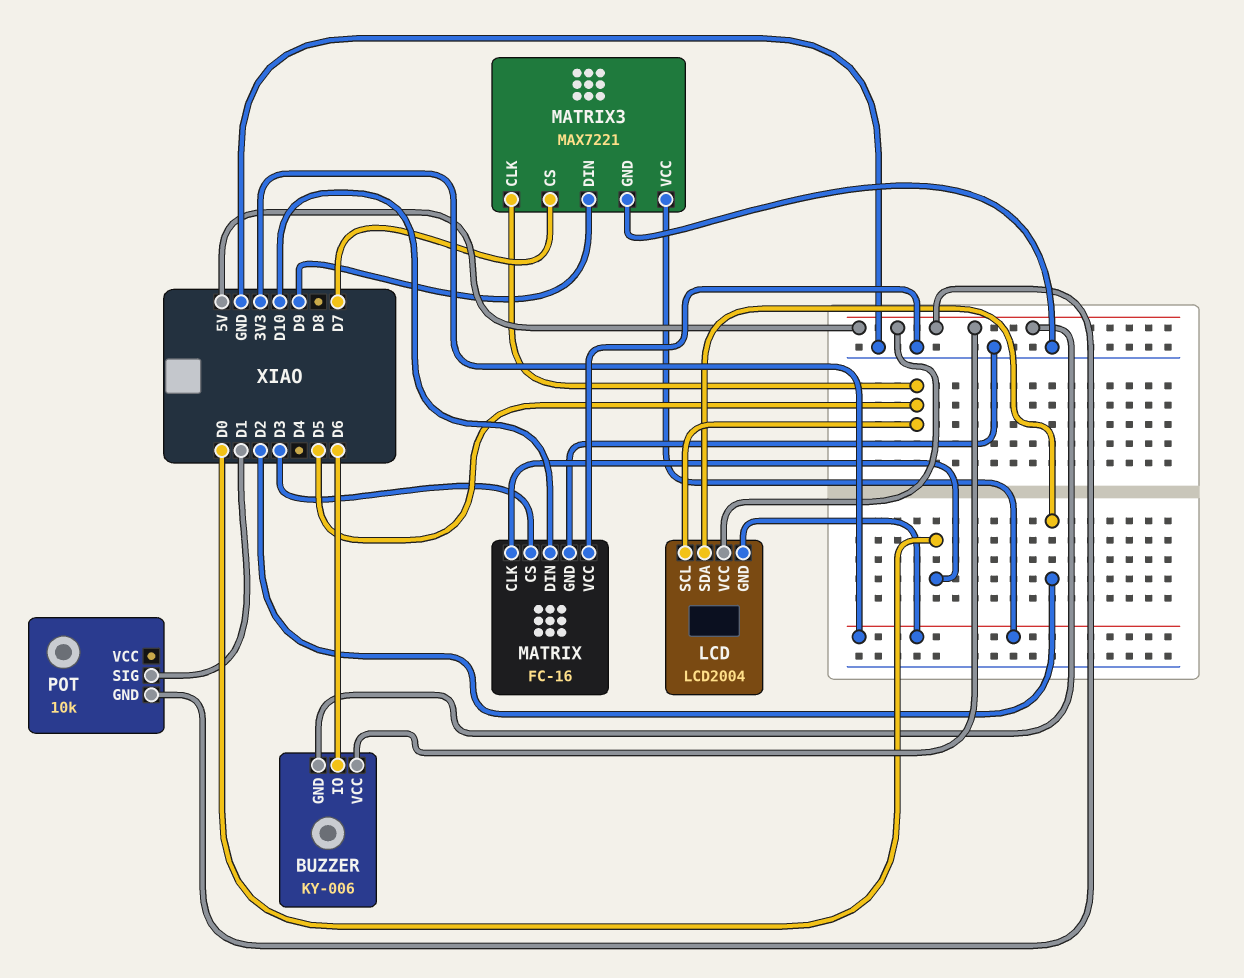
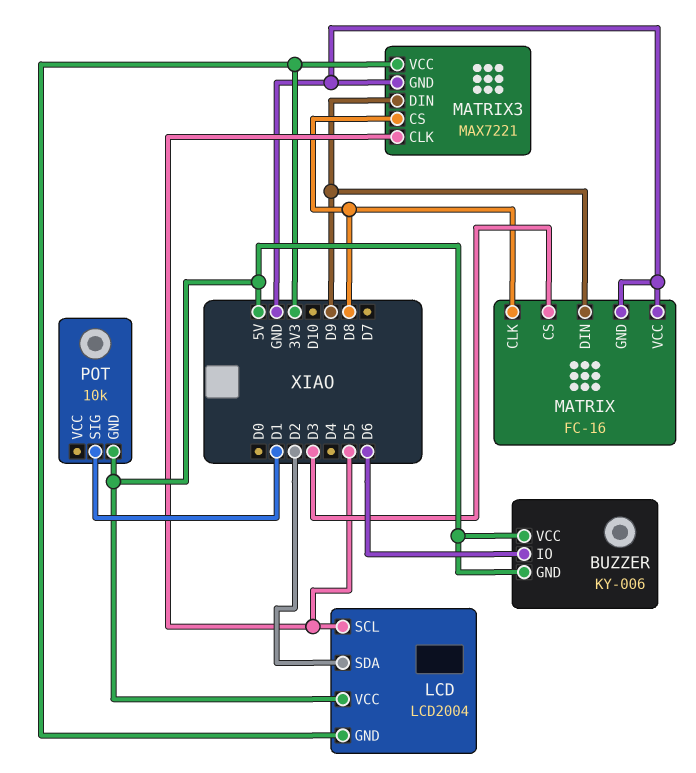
MATRIX pin CLK: D0 -> D8
MATRIX pin DIN: D10 -> D9
MATRIX3 pin CS: D7 -> D8

